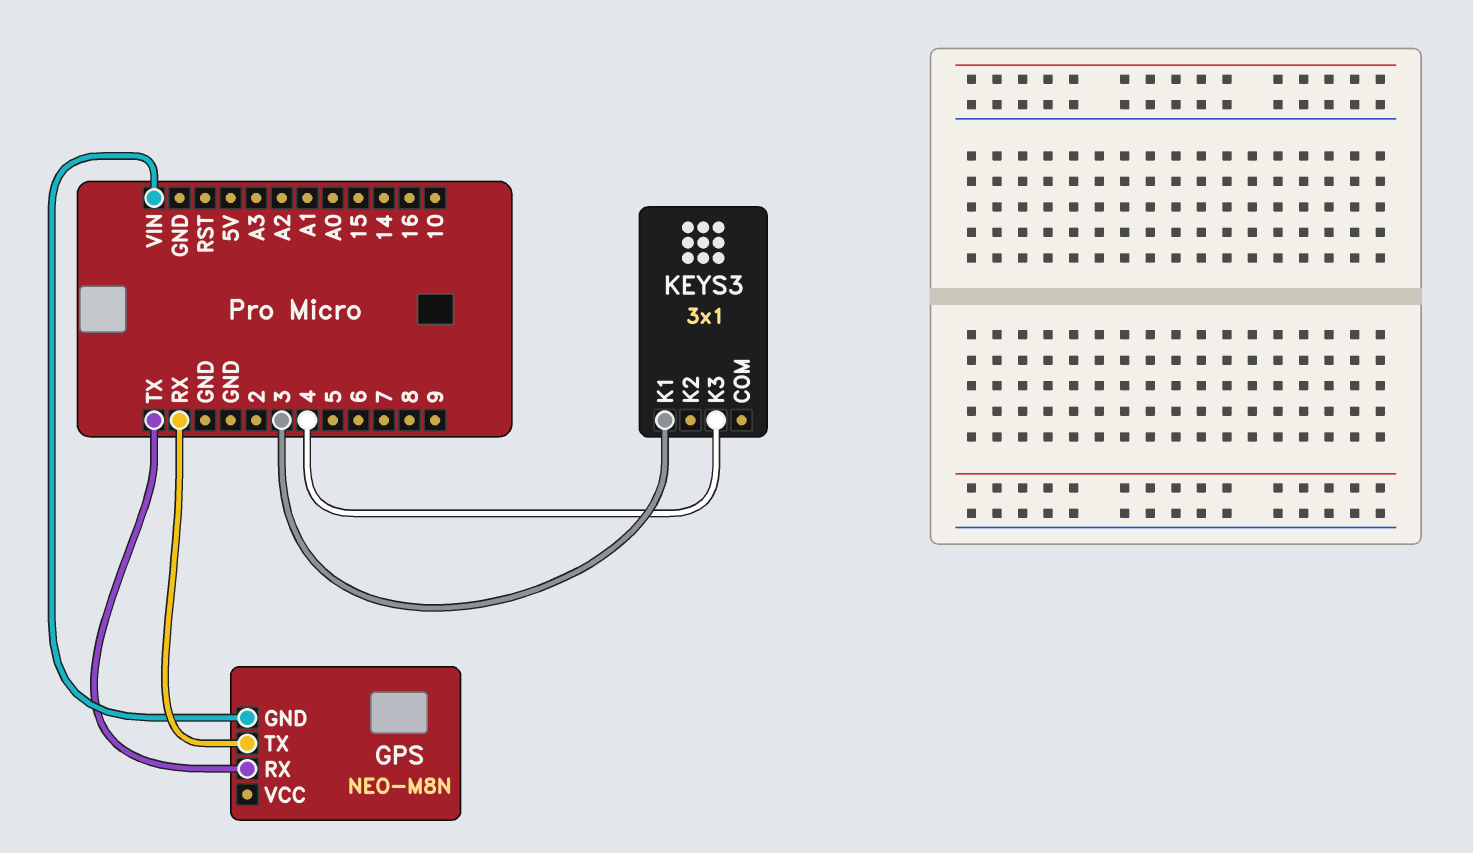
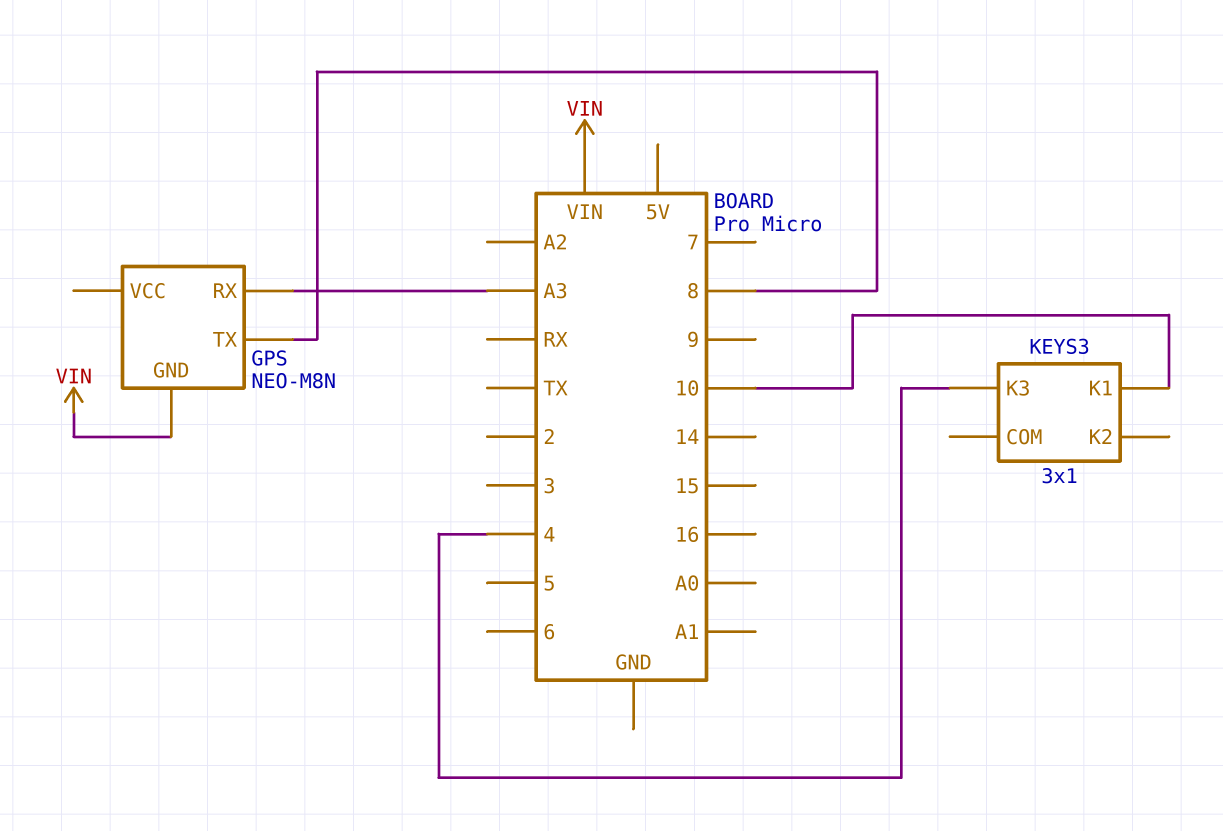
GPS pin RX: TX -> A3
GPS pin TX: RX -> 8
KEYS3 pin K1: 3 -> 10

